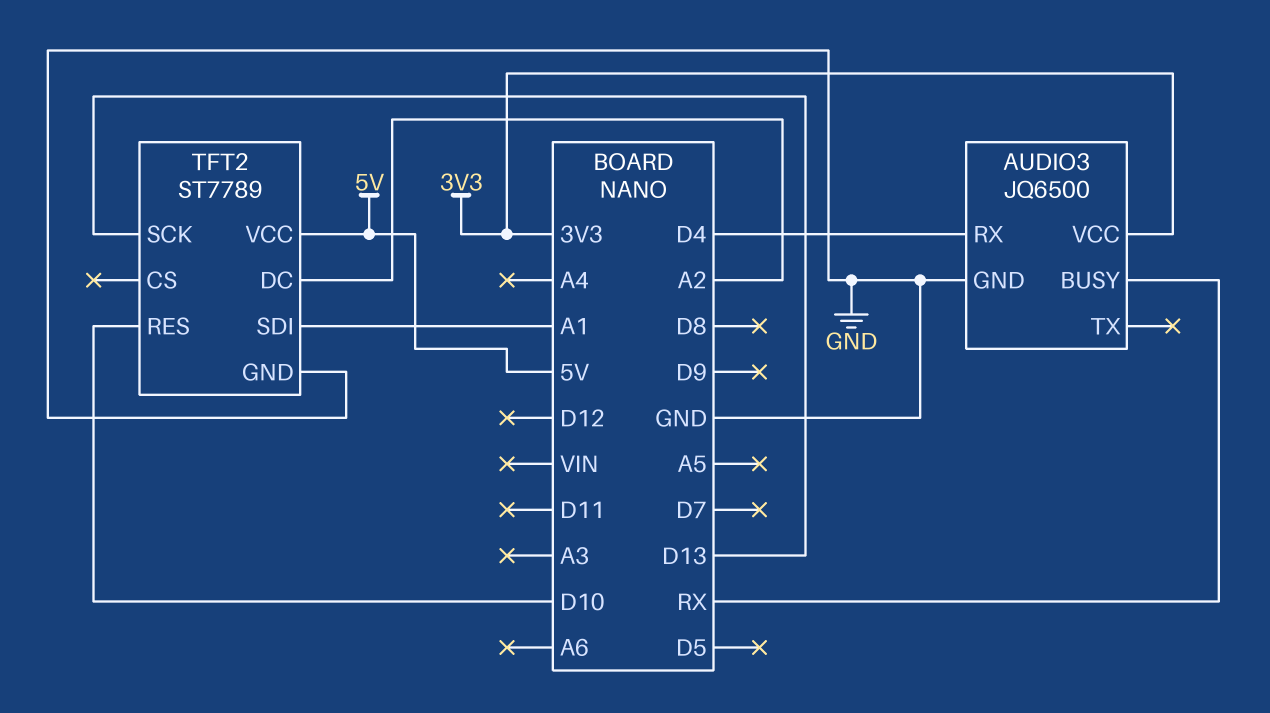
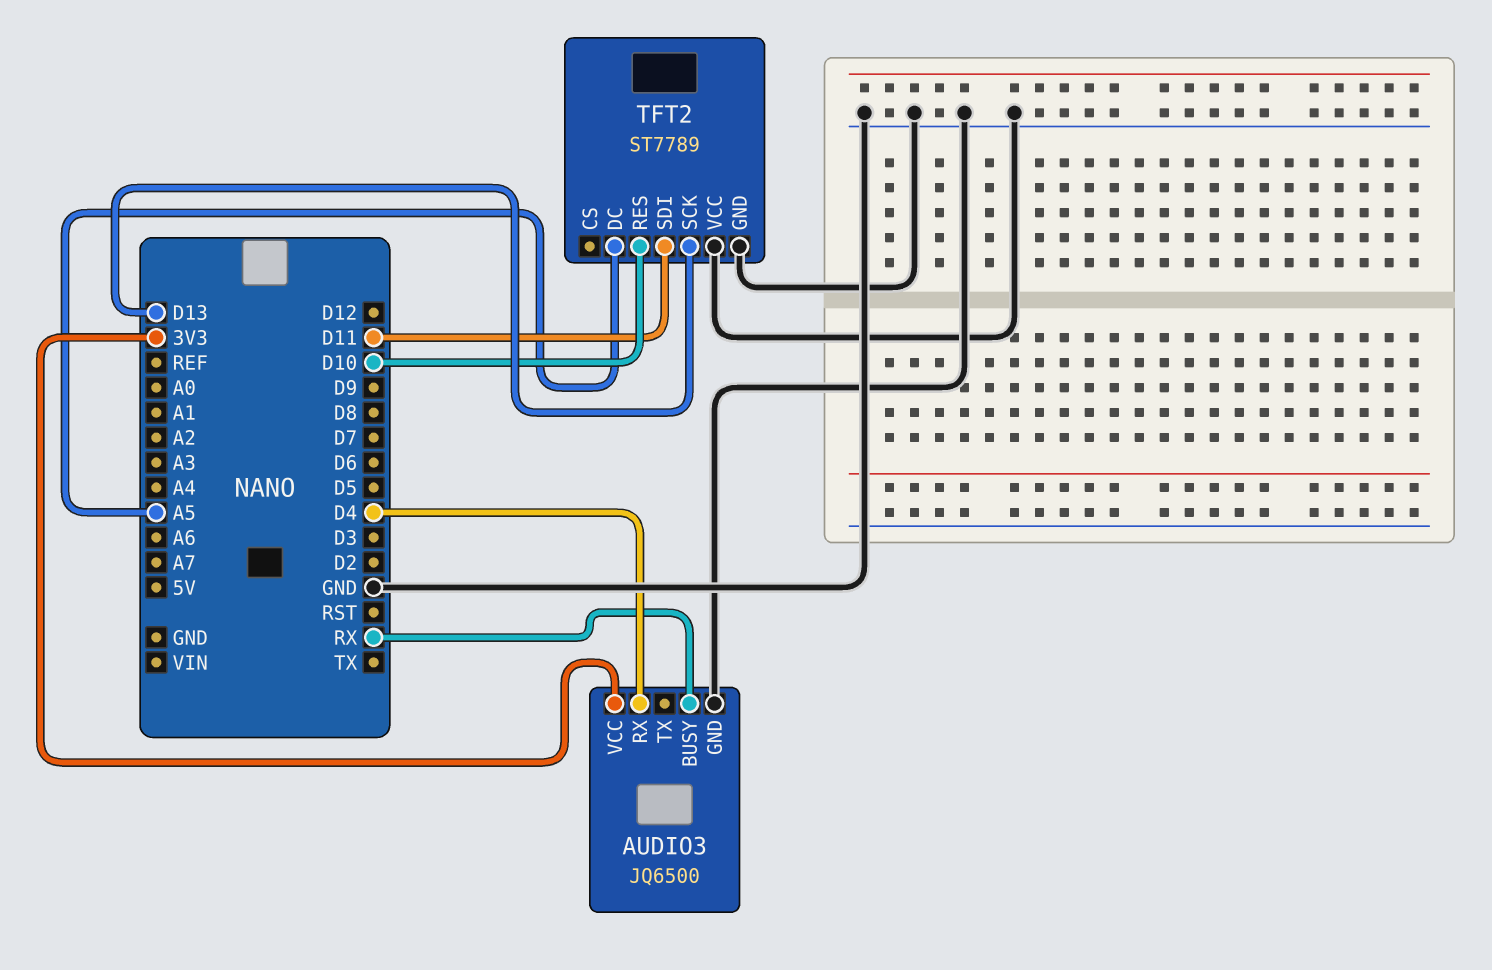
TFT2 pin DC: A2 -> A5
TFT2 pin SDI: A1 -> D11
TFT2 pin VCC: 5V -> GND

